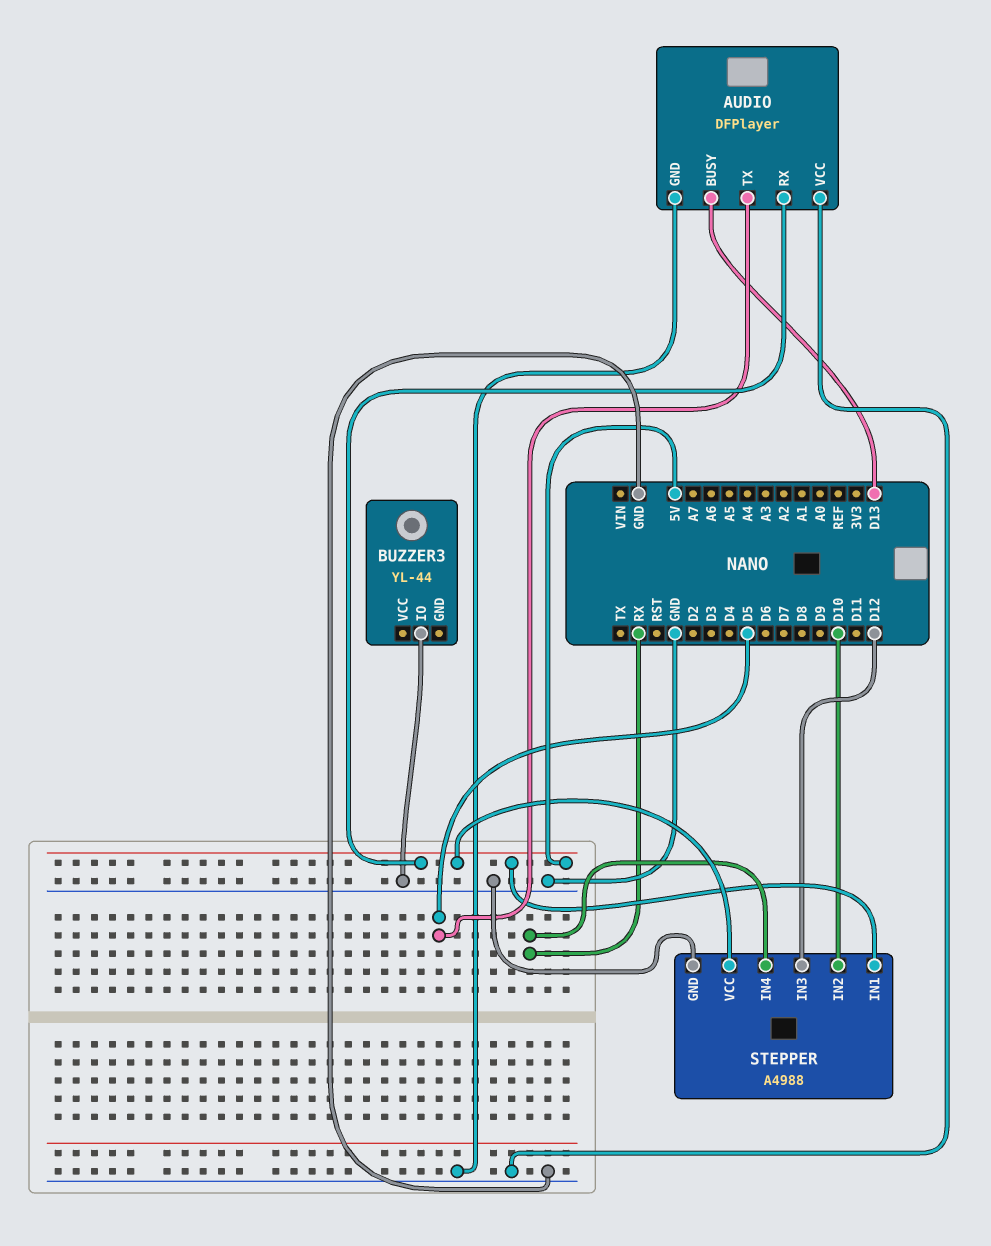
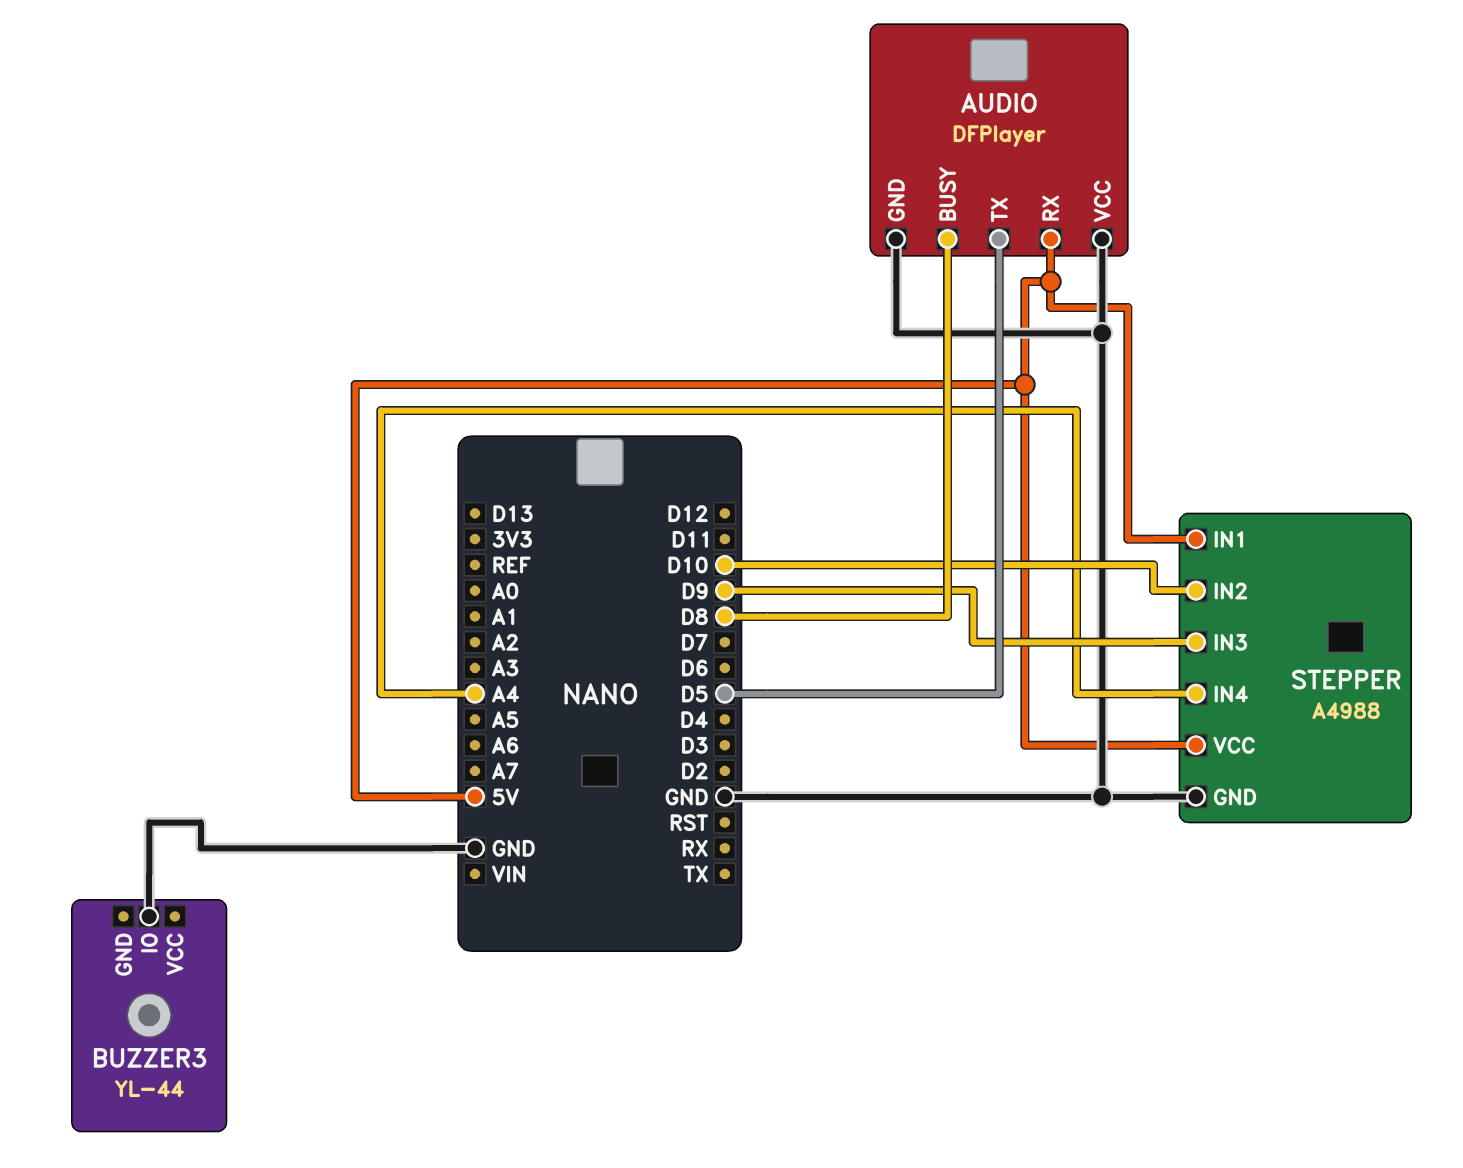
AUDIO pin BUSY: D13 -> D8
STEPPER pin IN3: D12 -> D9
STEPPER pin IN4: RX -> A4

